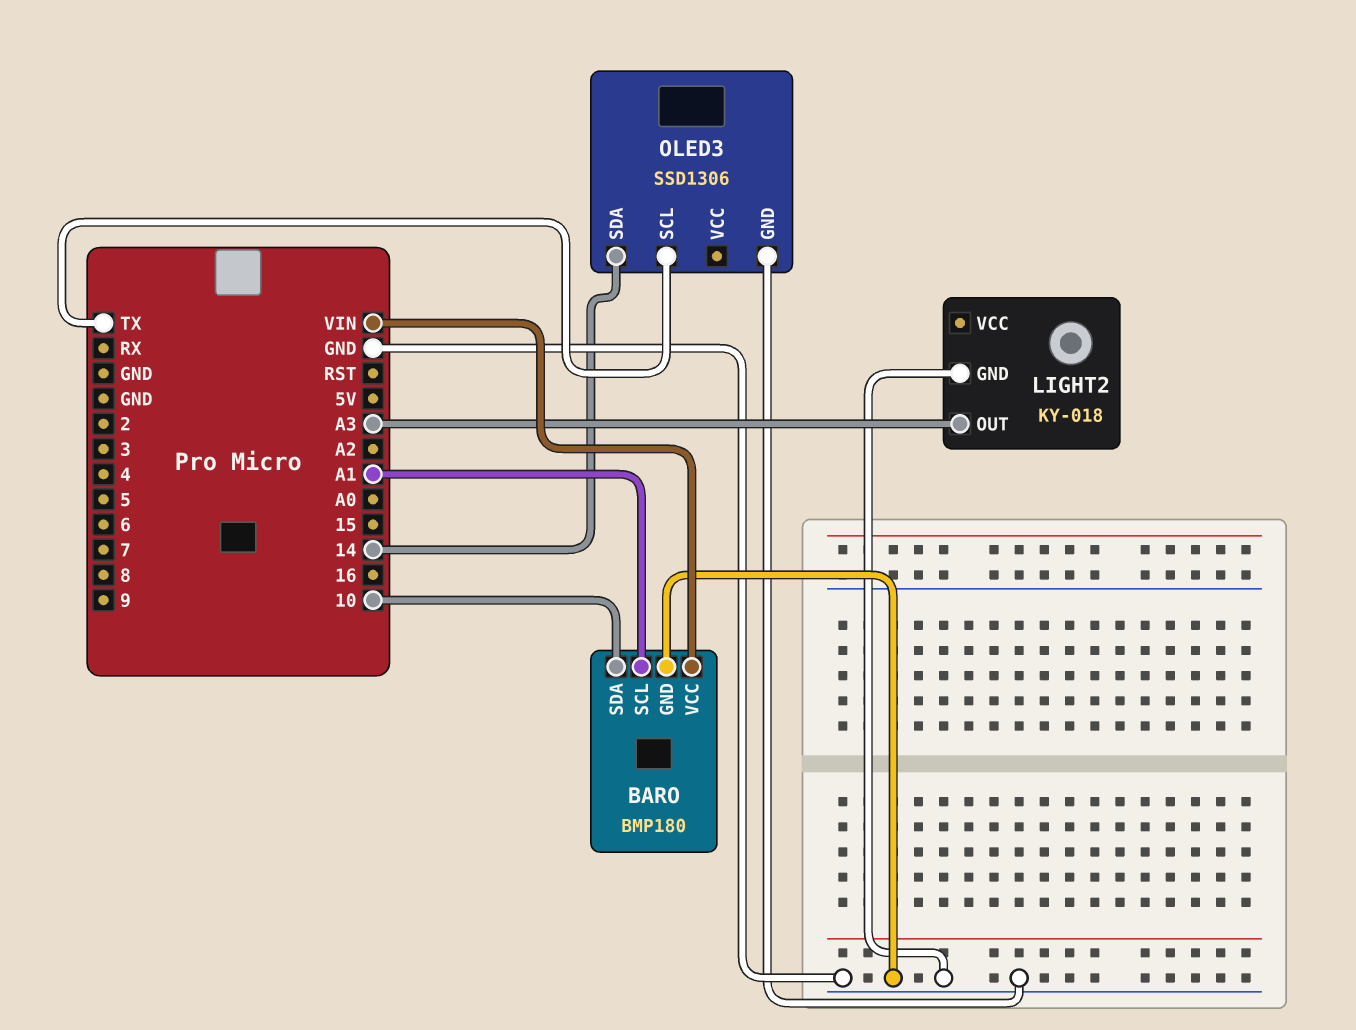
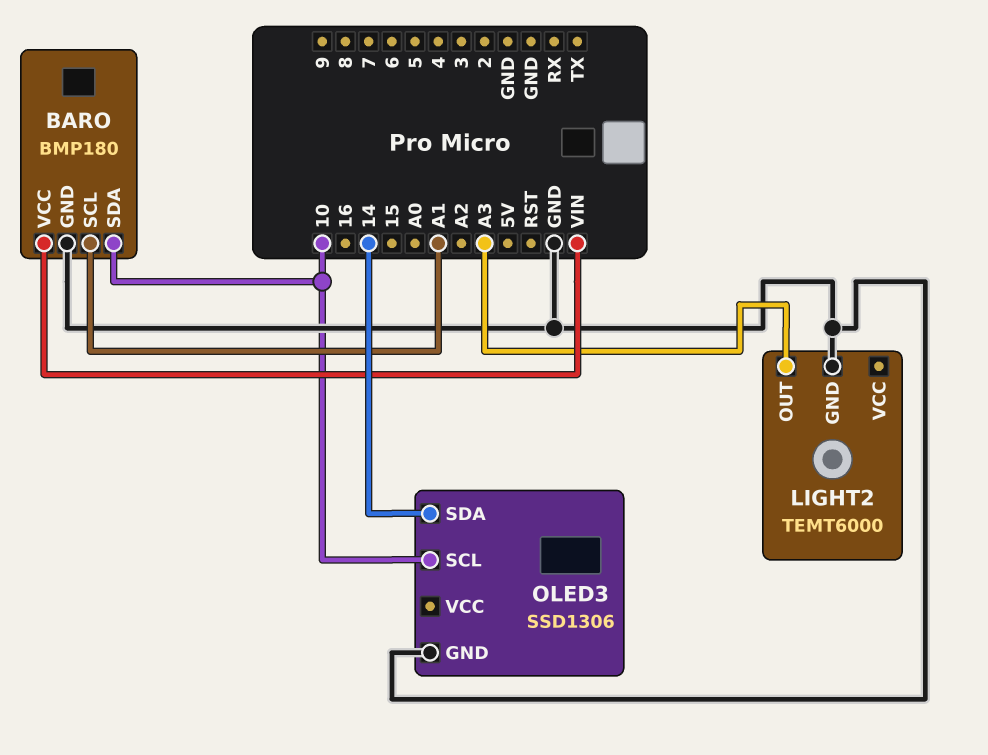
LIGHT2: KY-018 -> TEMT6000
OLED3 pin SCL: TX -> 10

